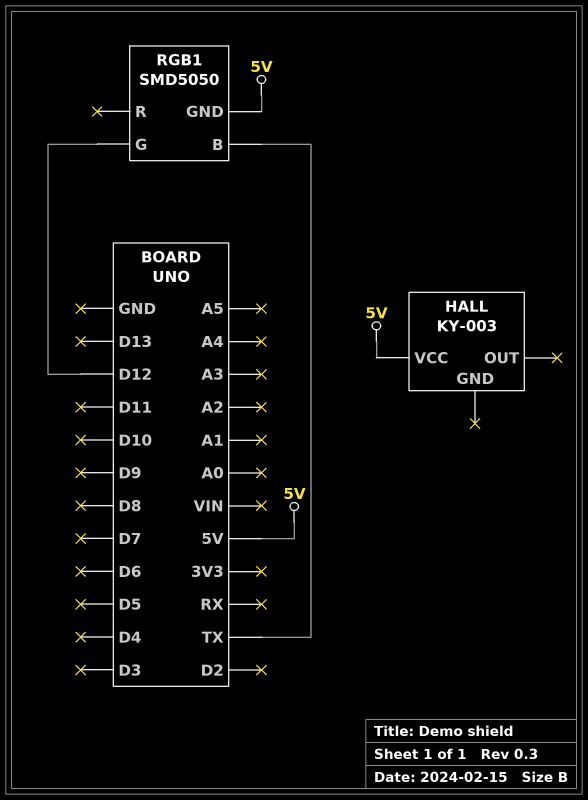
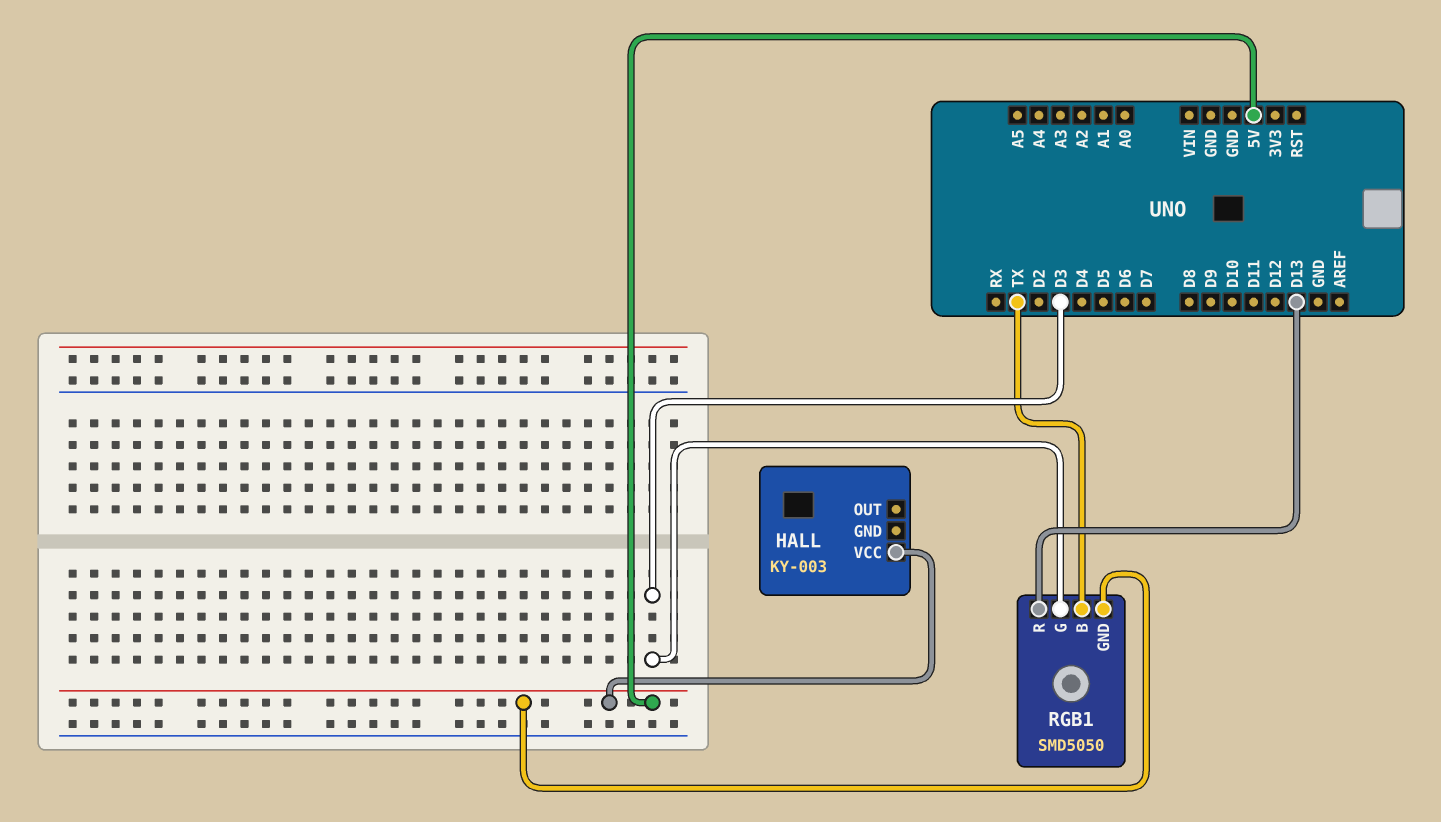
RGB1 pin G: D12 -> D3
RGB1 pin R: none -> D13

